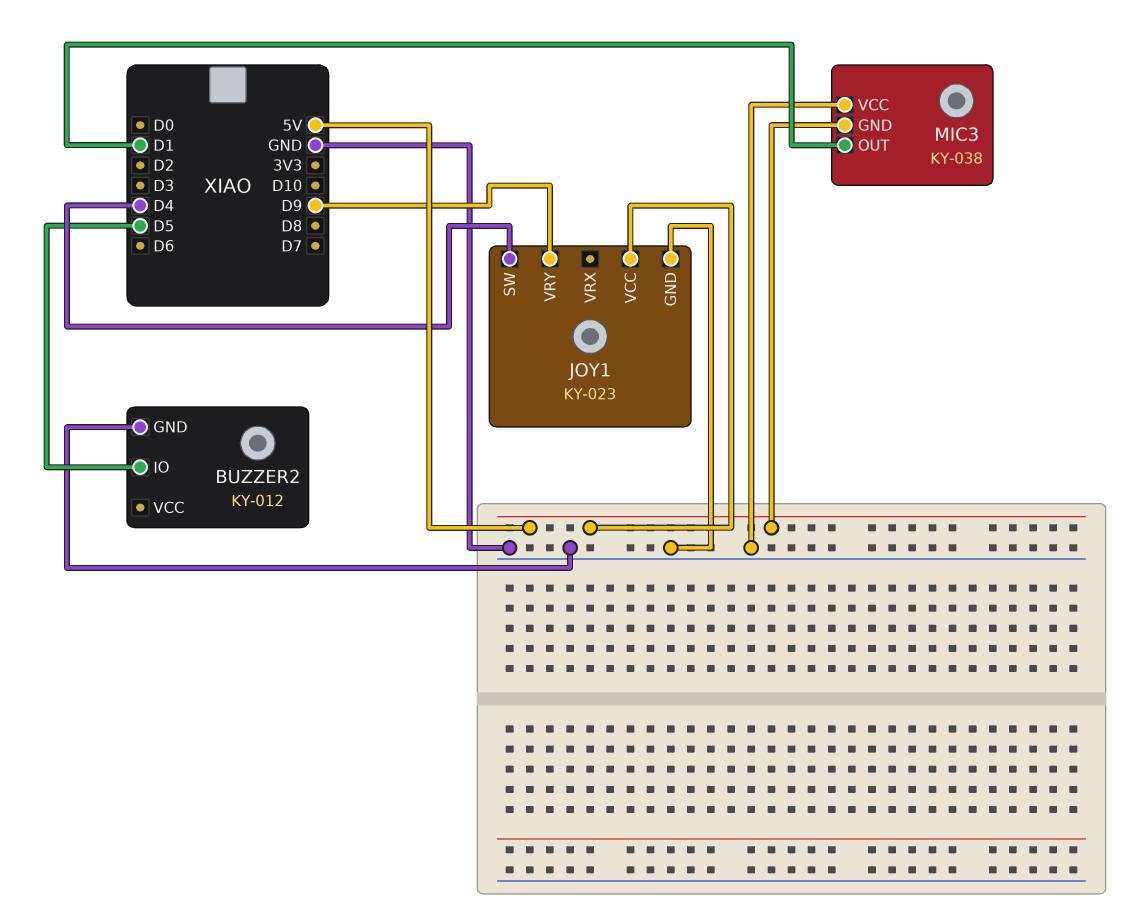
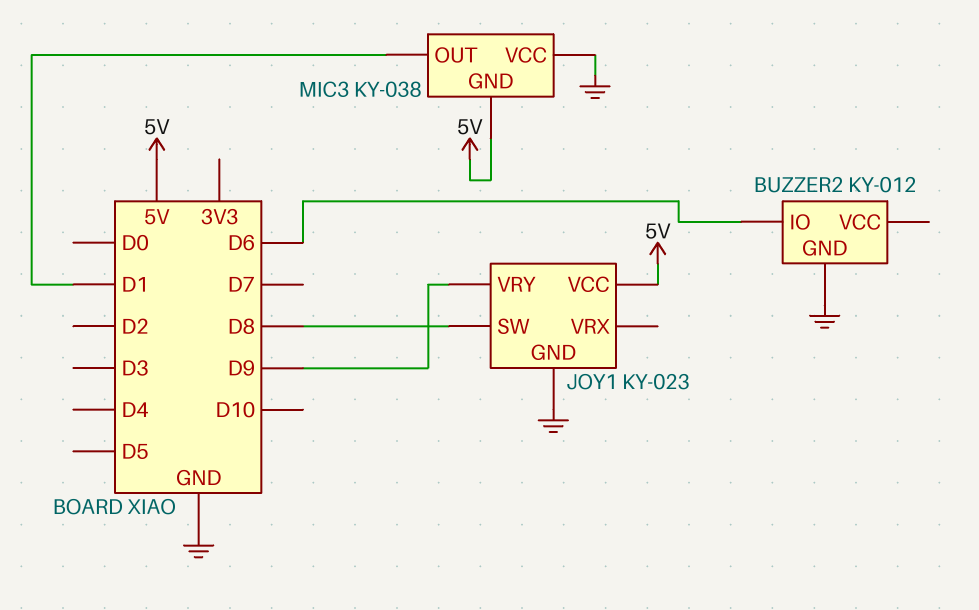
BUZZER2 pin IO: D5 -> D6
JOY1 pin SW: D4 -> D8

